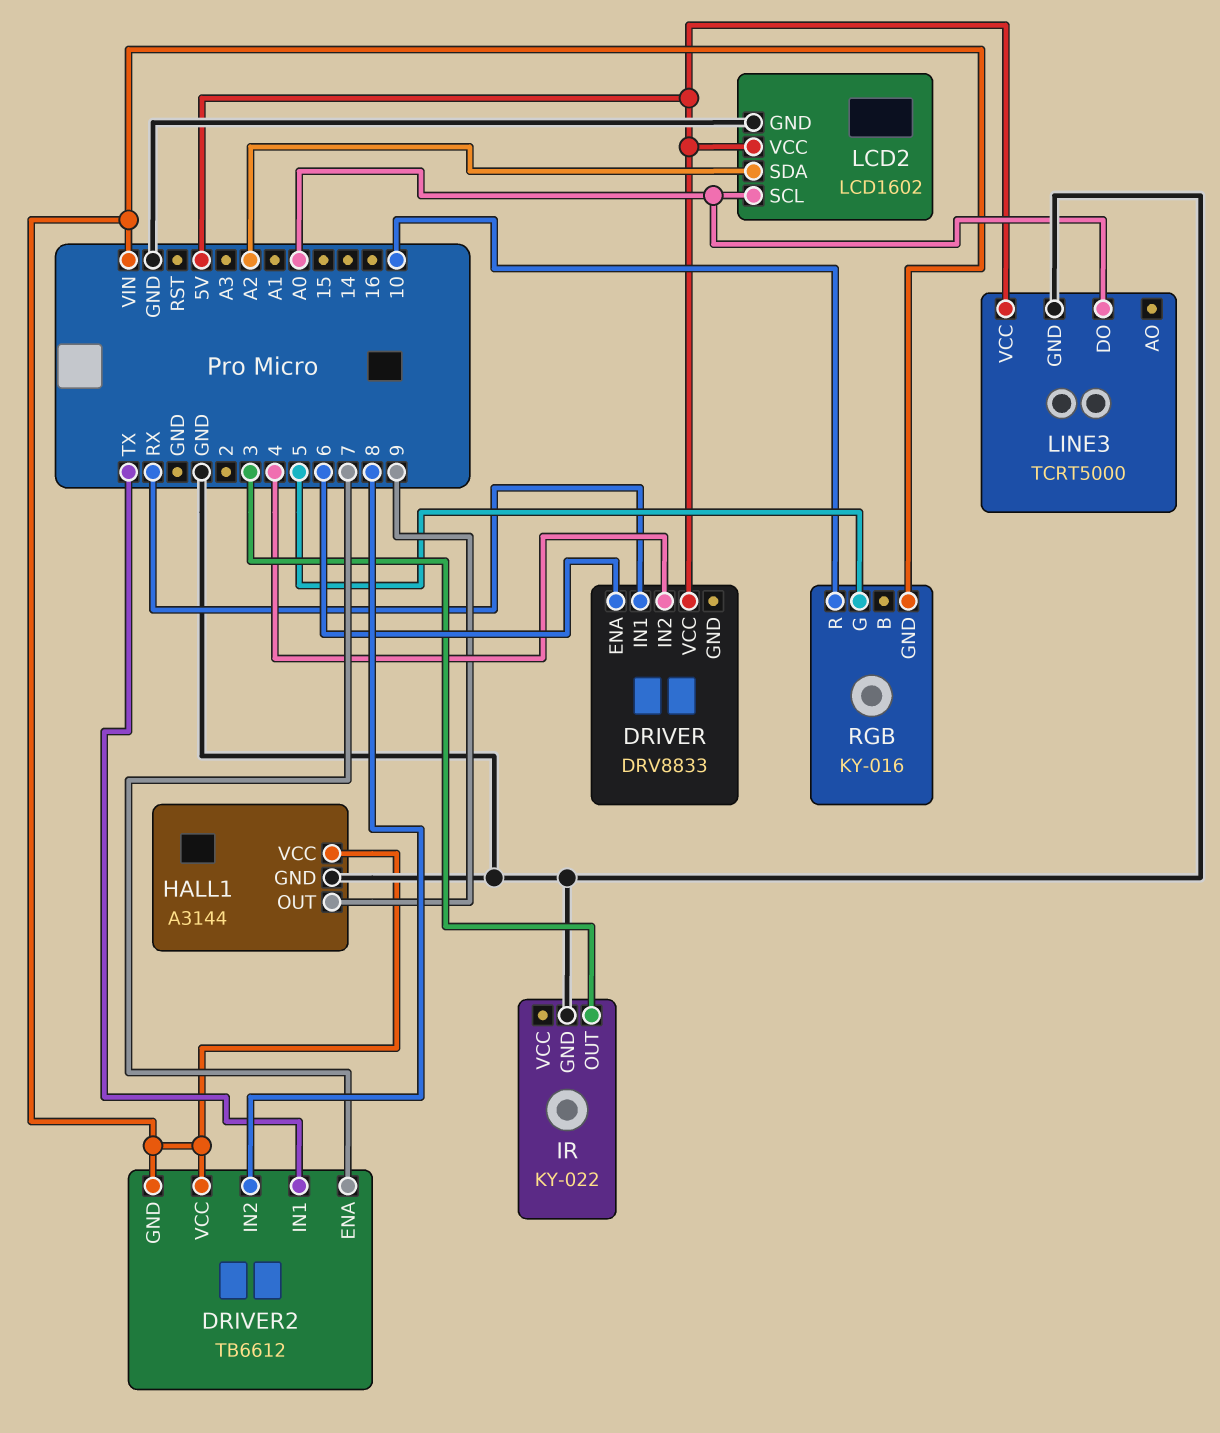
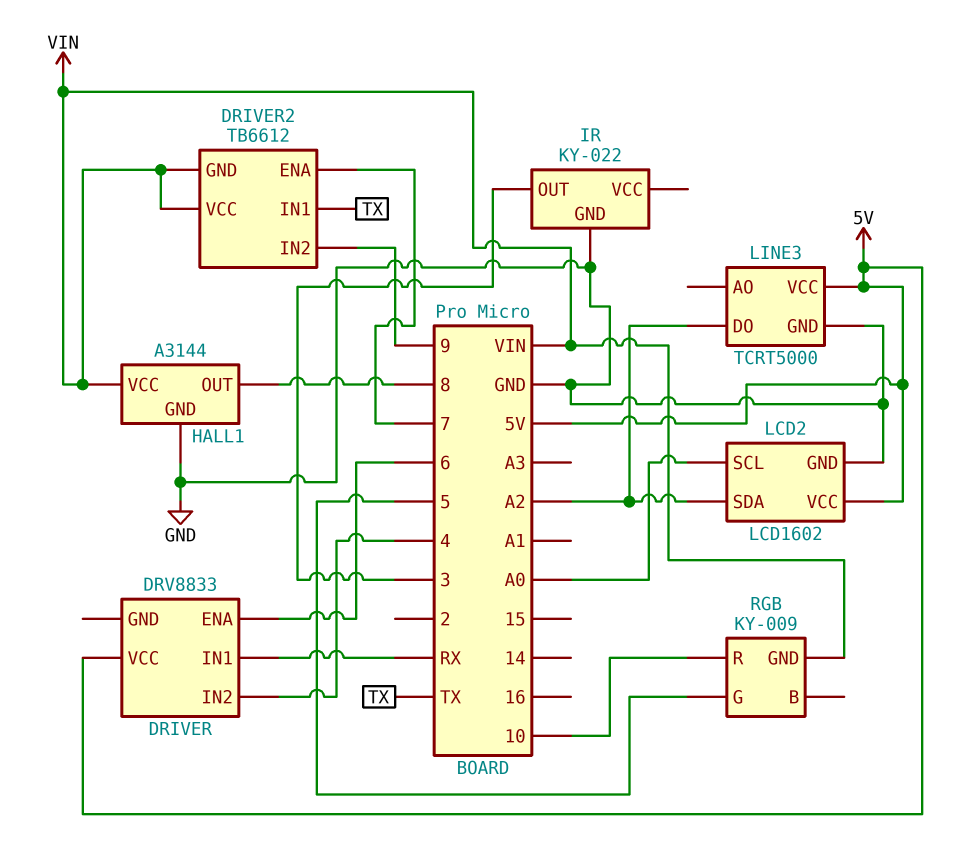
DRIVER2 pin IN2: 8 -> 9
HALL1 pin OUT: 9 -> 8
LINE3 pin DO: A0 -> A2
RGB: KY-016 -> KY-009

